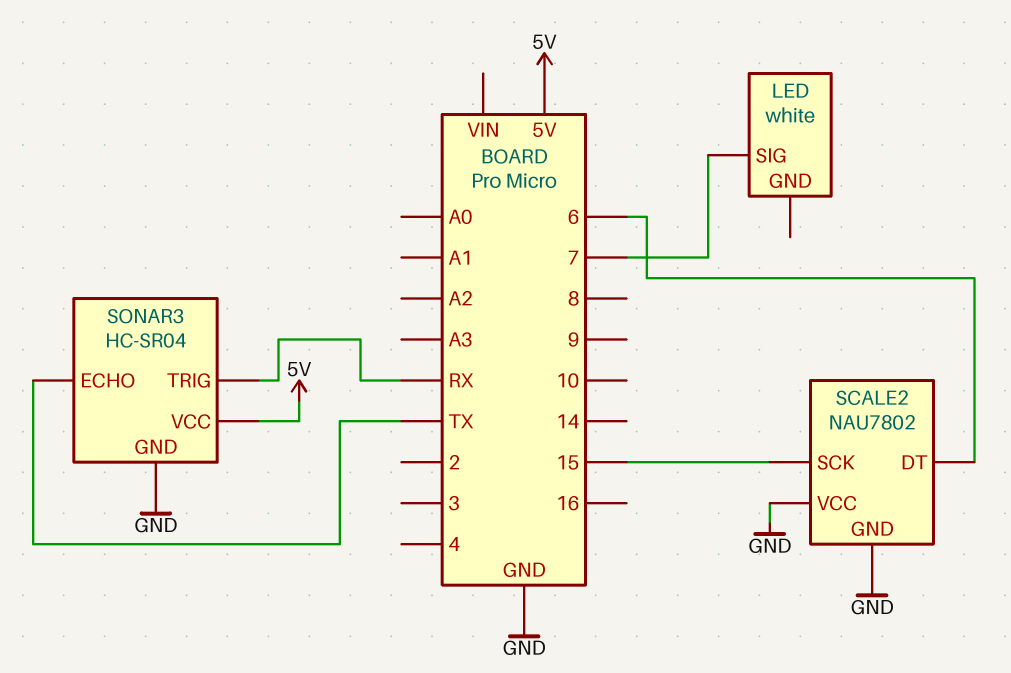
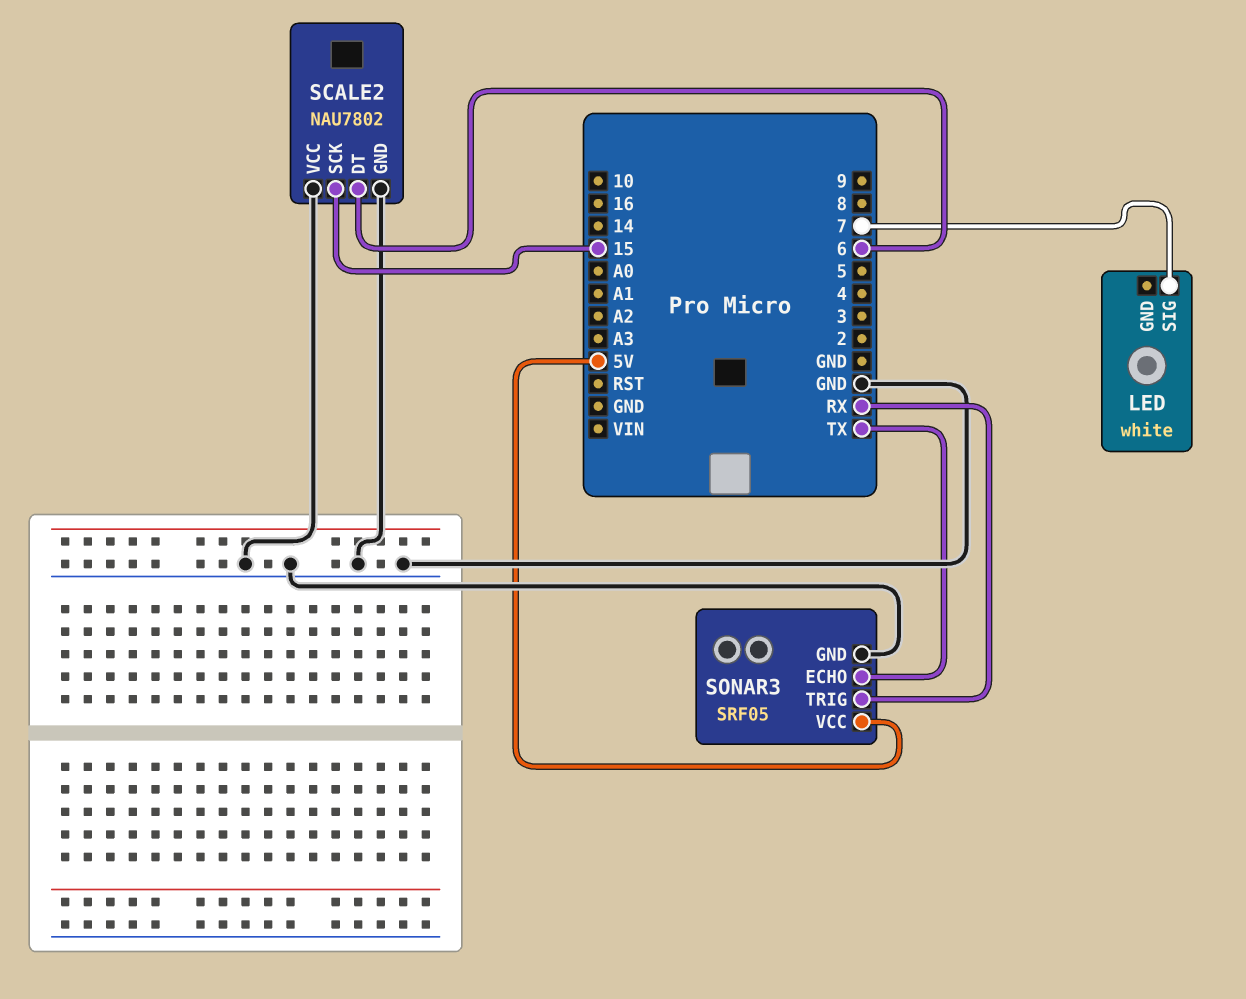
SONAR3: HC-SR04 -> SRF05

